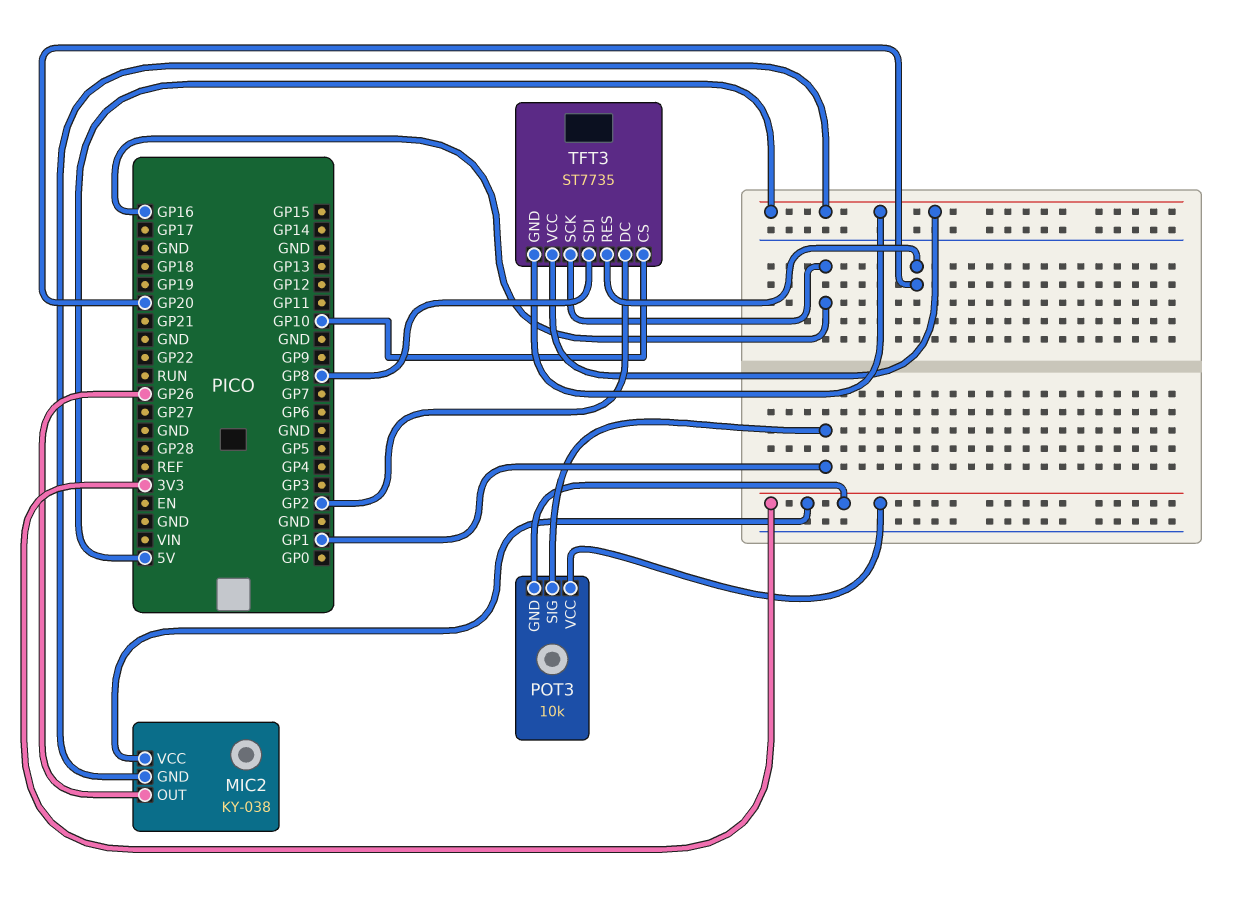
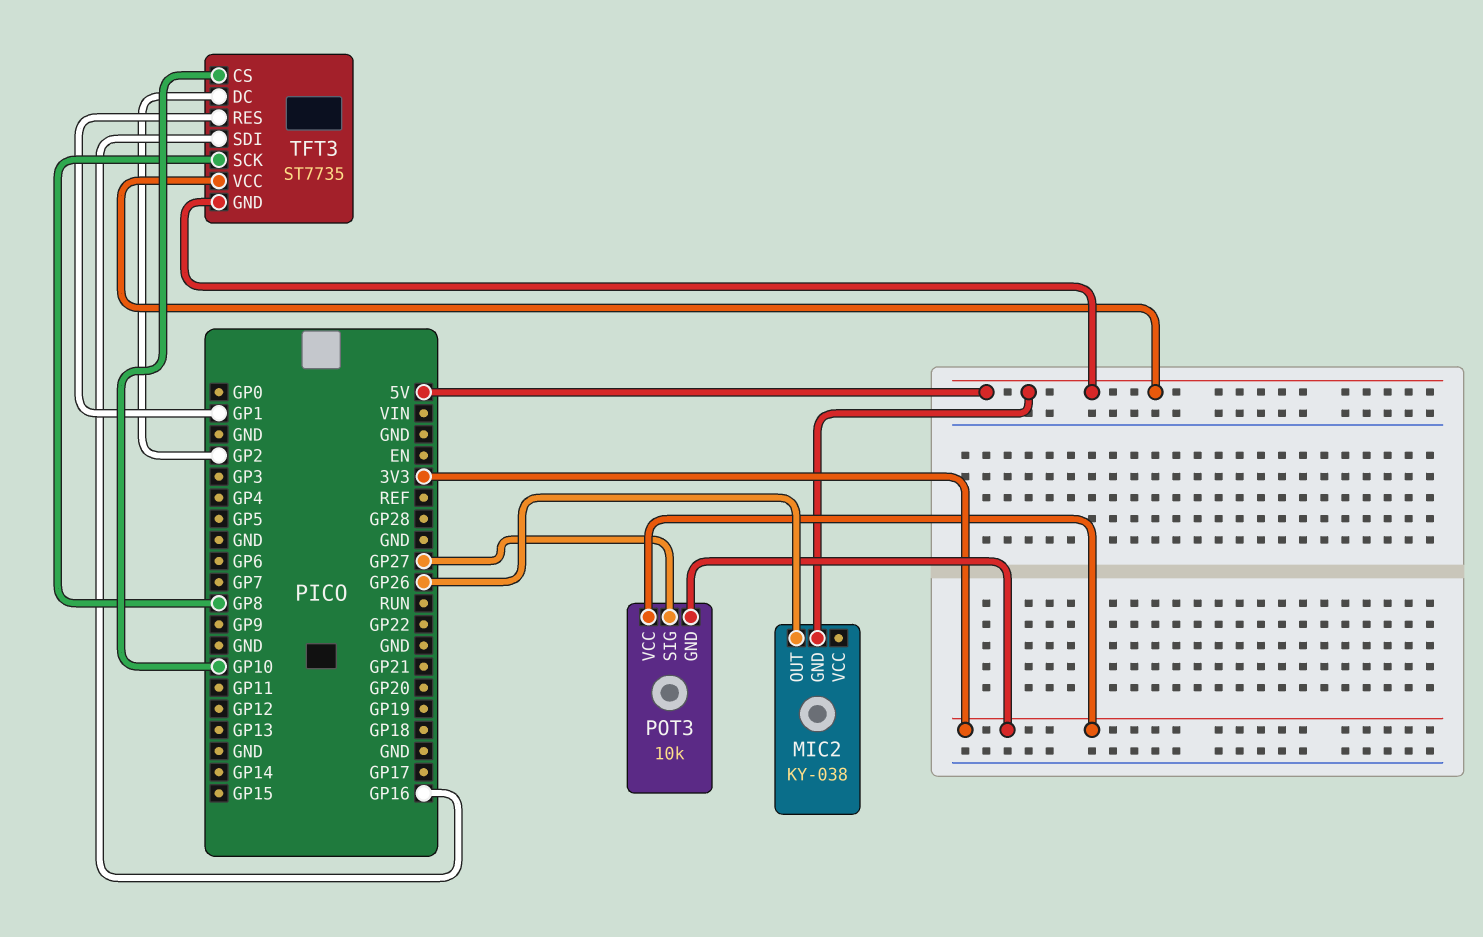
MIC2 pin VCC: 3V3 -> none
POT3 pin SIG: GP1 -> GP27
TFT3 pin RES: GP20 -> GP1
TFT3 pin SCK: GP16 -> GP8
TFT3 pin SDI: GP8 -> GP16

